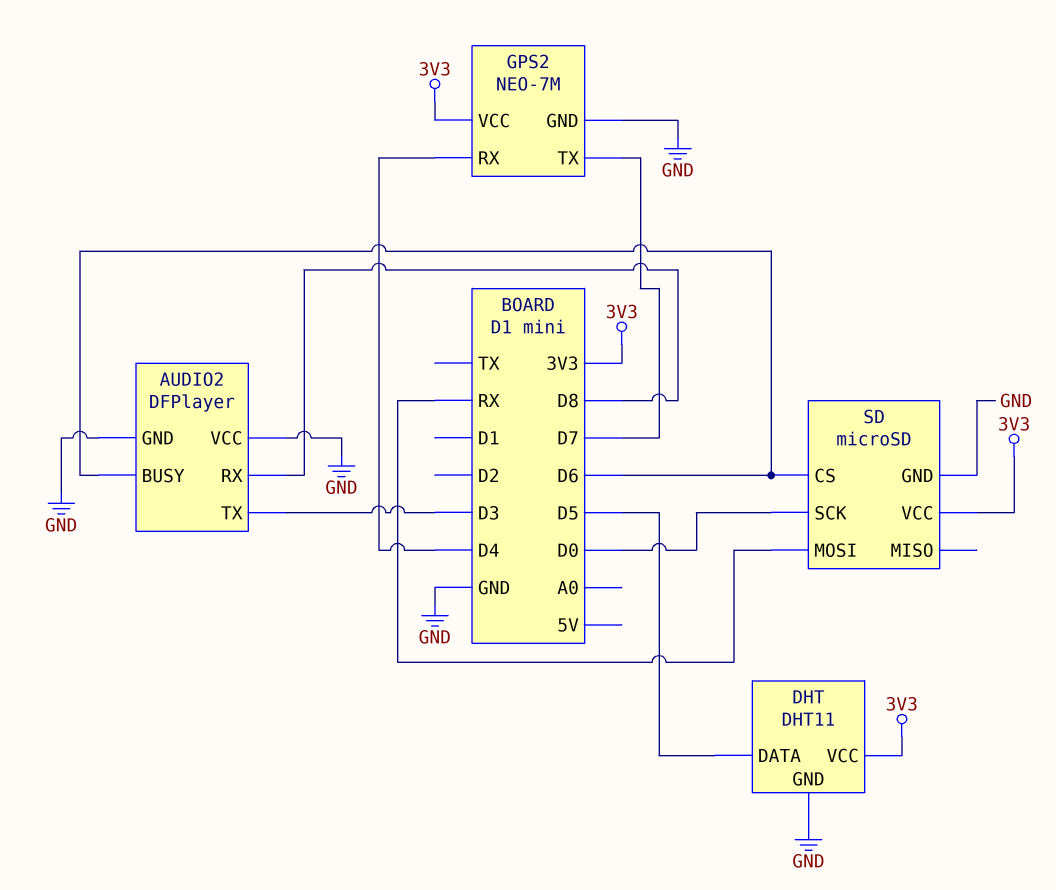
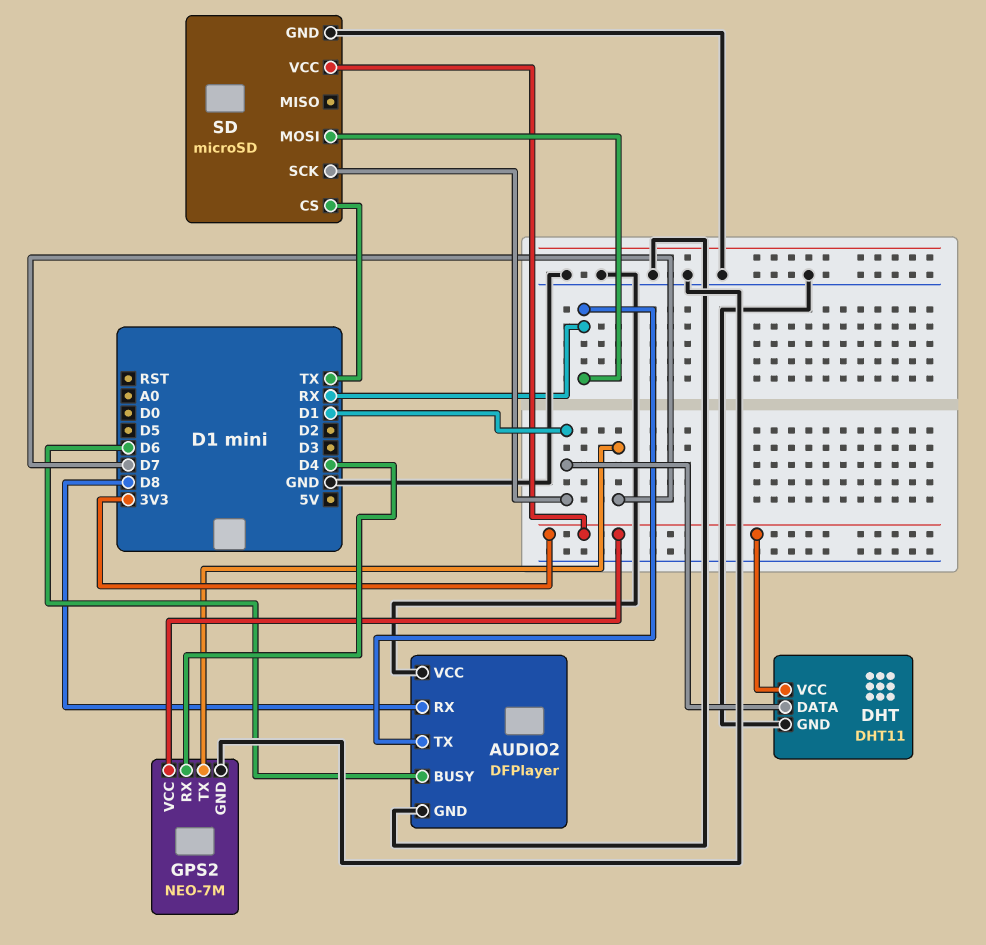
AUDIO2 pin TX: D3 -> RX
DHT pin DATA: D5 -> D1
SD pin CS: D6 -> TX
SD pin SCK: D0 -> D1

